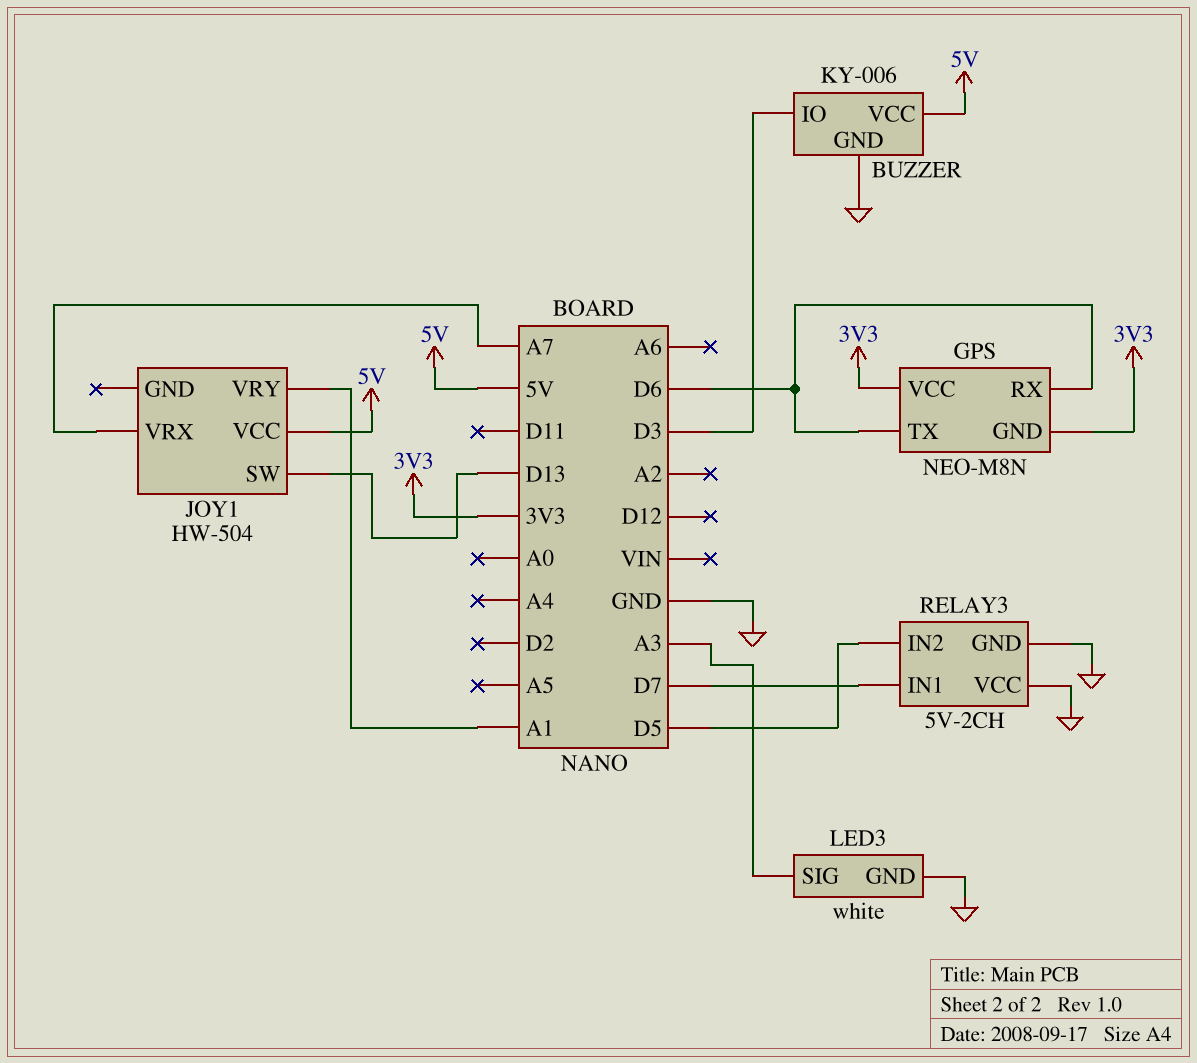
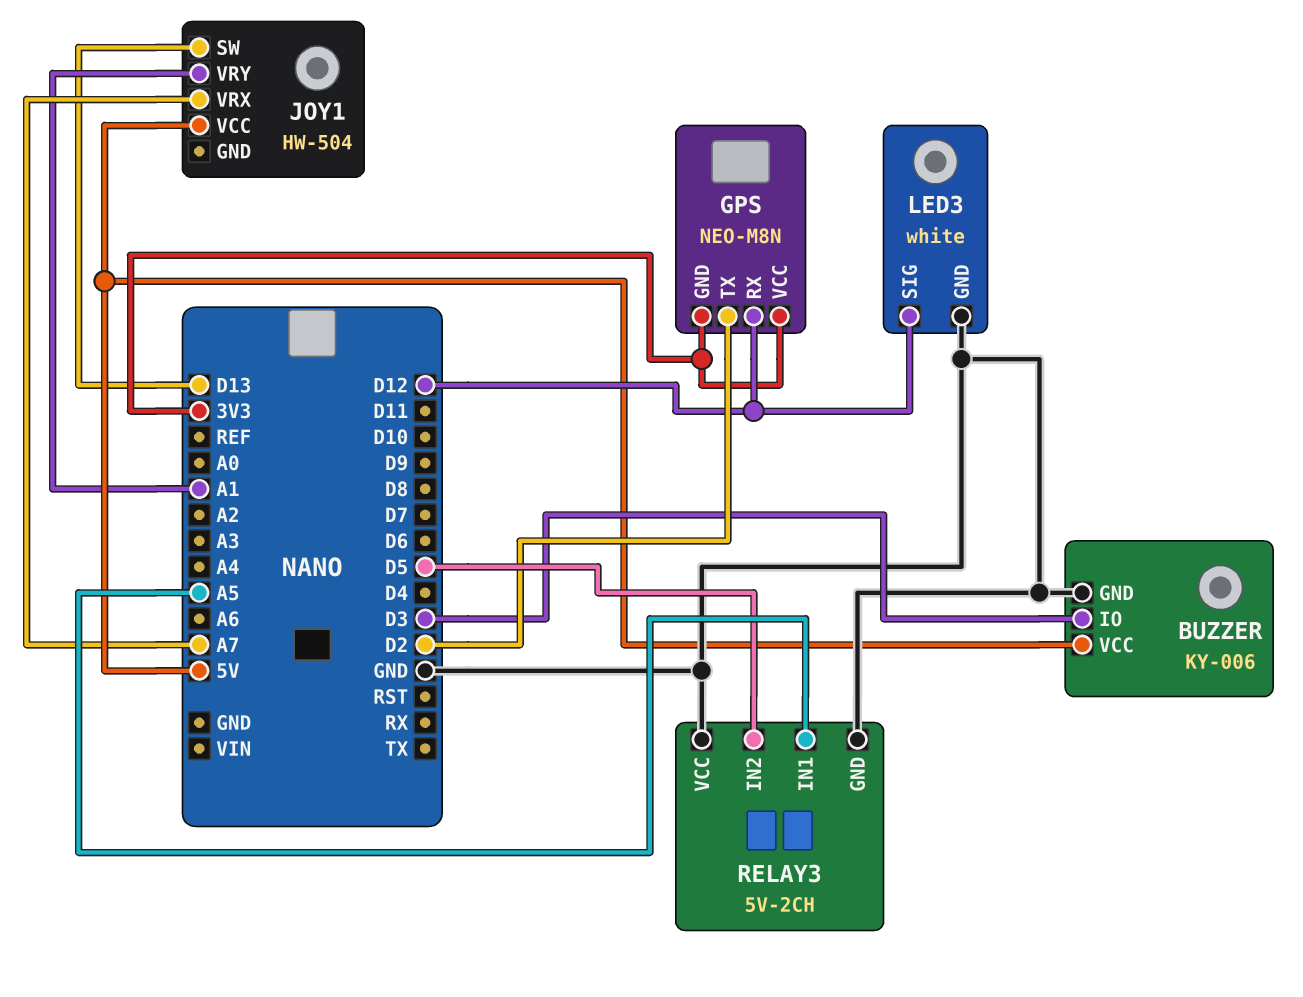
GPS pin RX: D6 -> D12
GPS pin TX: D6 -> D2
LED3 pin SIG: A3 -> D12
RELAY3 pin IN1: D7 -> A5

